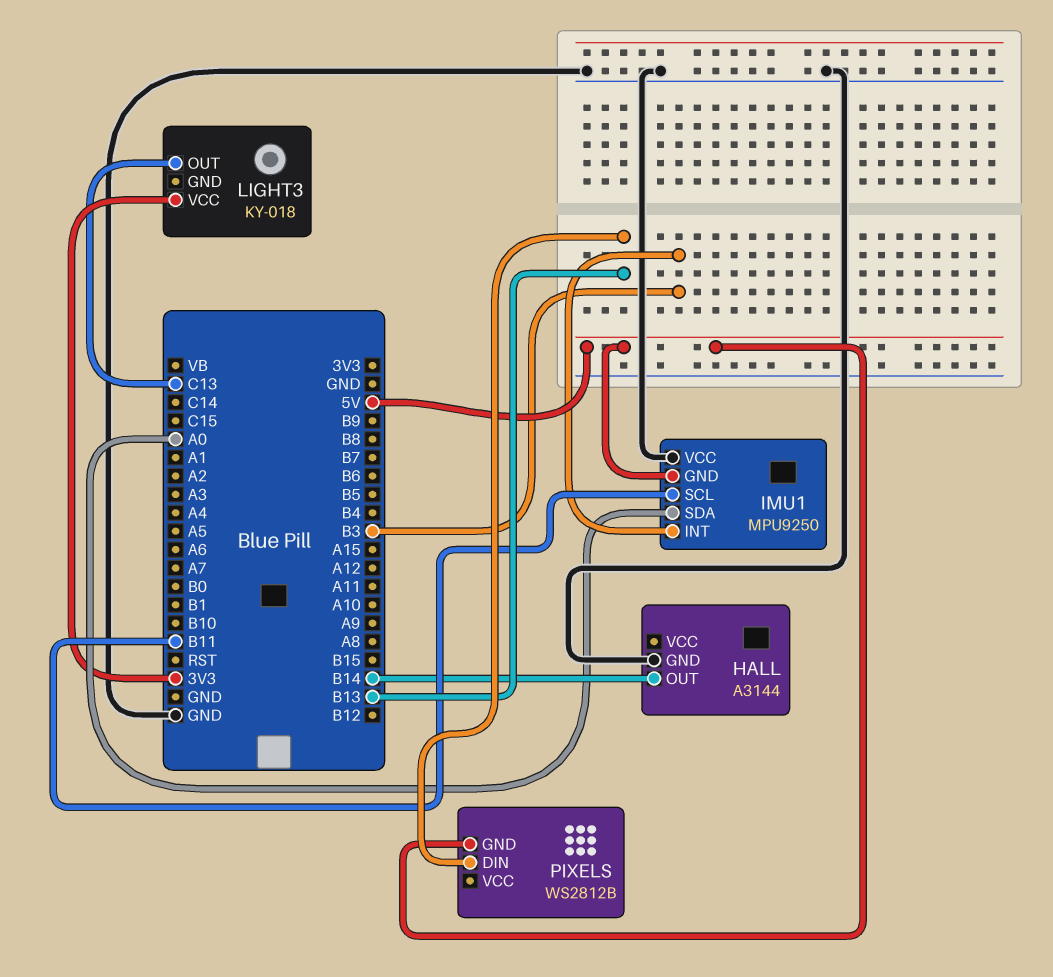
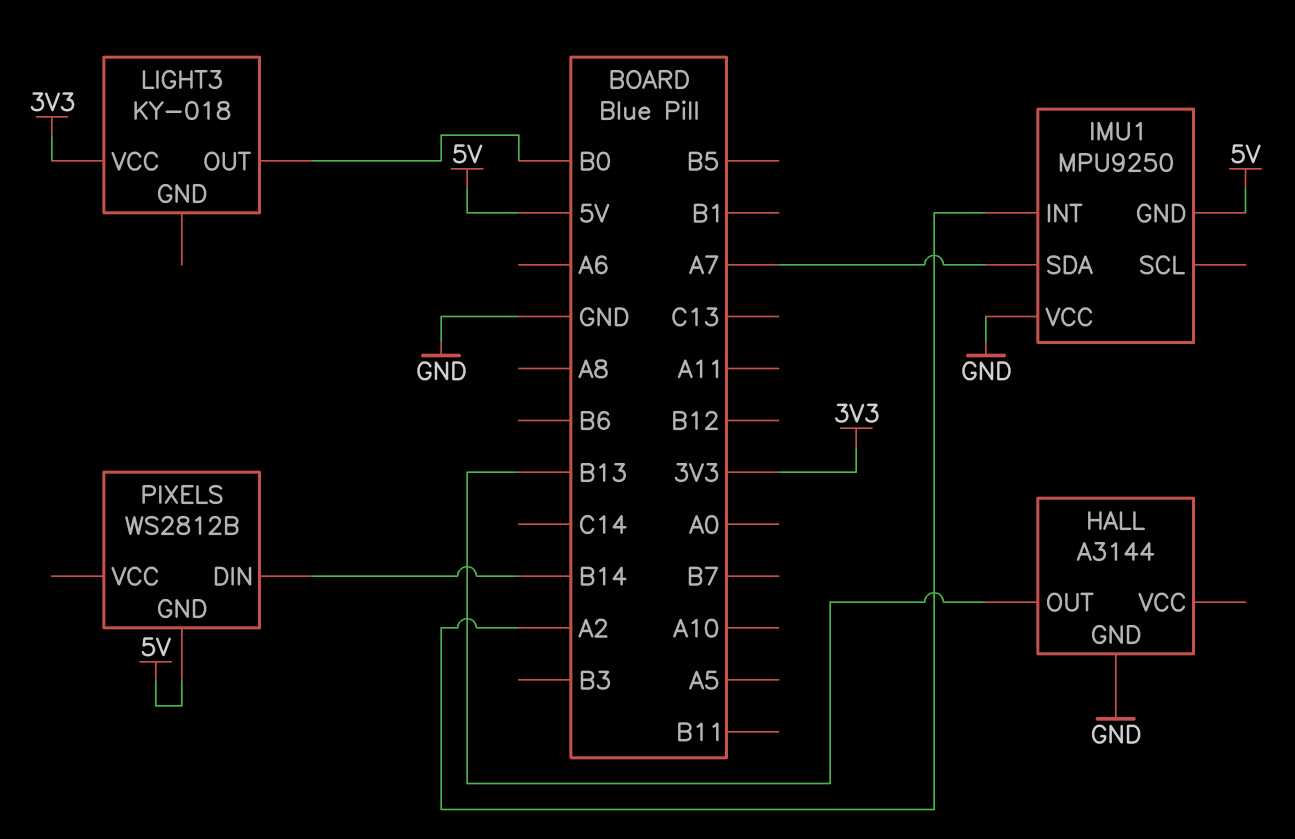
HALL pin OUT: B14 -> B13
IMU1 pin INT: B3 -> A2
IMU1 pin SCL: B11 -> none
IMU1 pin SDA: A0 -> A7
LIGHT3 pin OUT: C13 -> B0
PIXELS pin DIN: B13 -> B14

